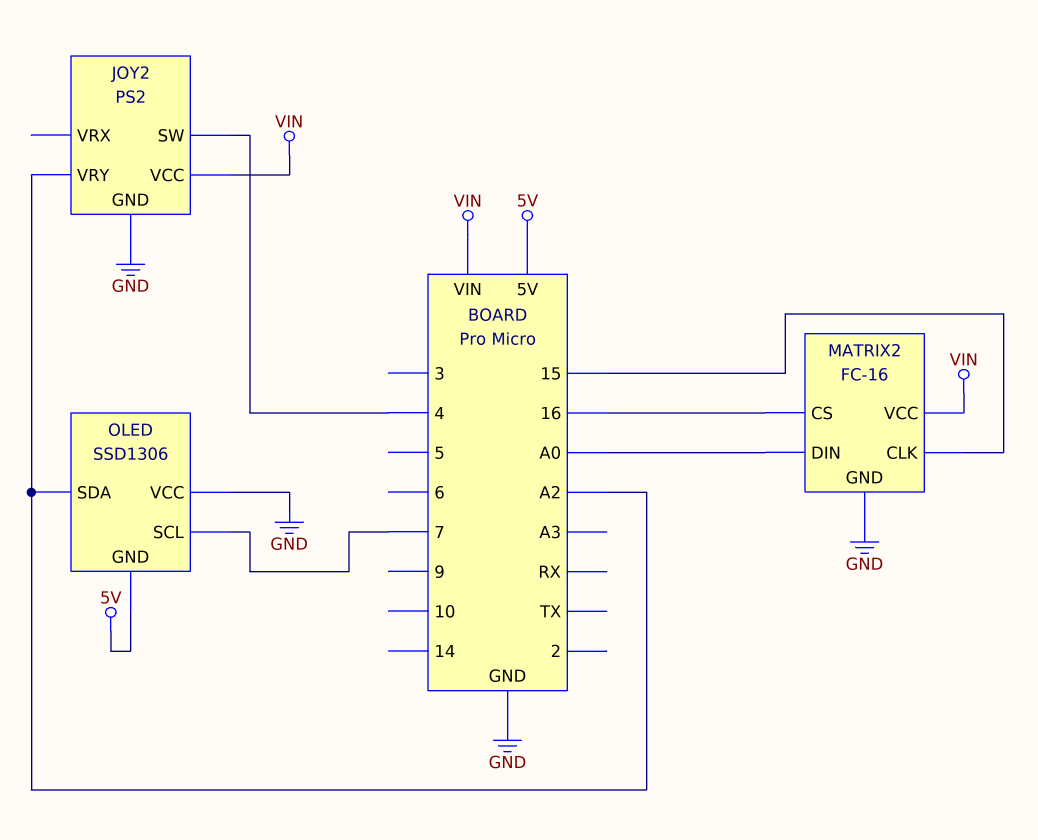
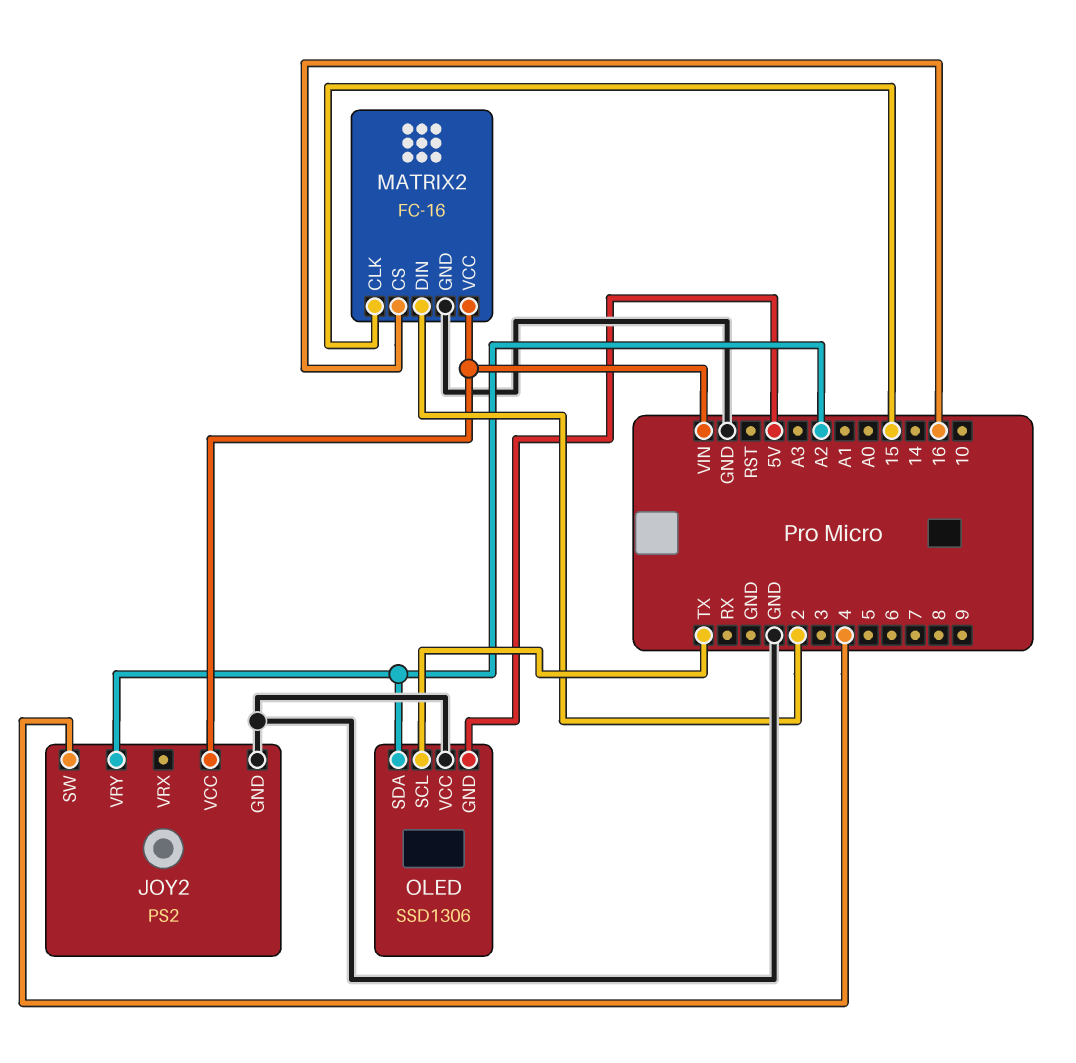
MATRIX2 pin DIN: A0 -> 2
OLED pin SCL: 7 -> TX

